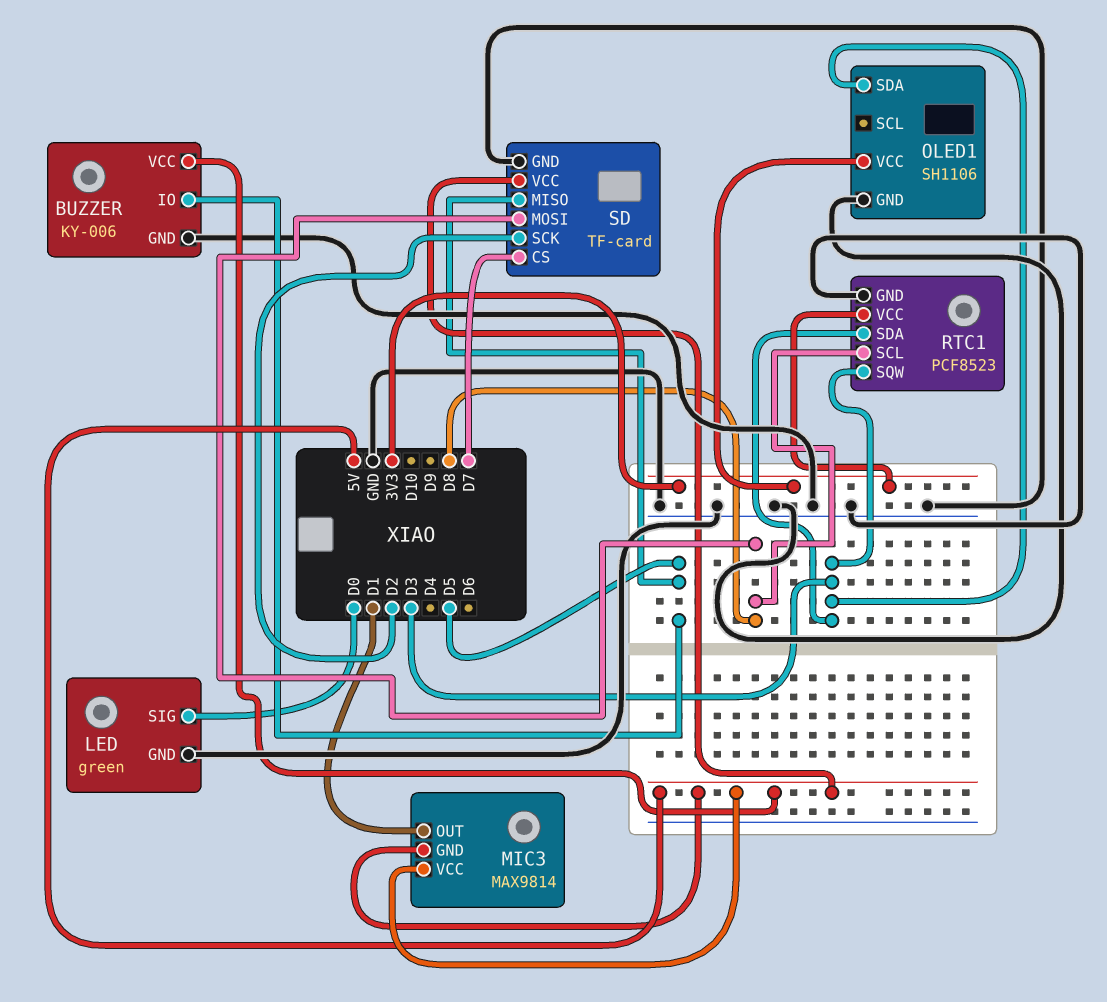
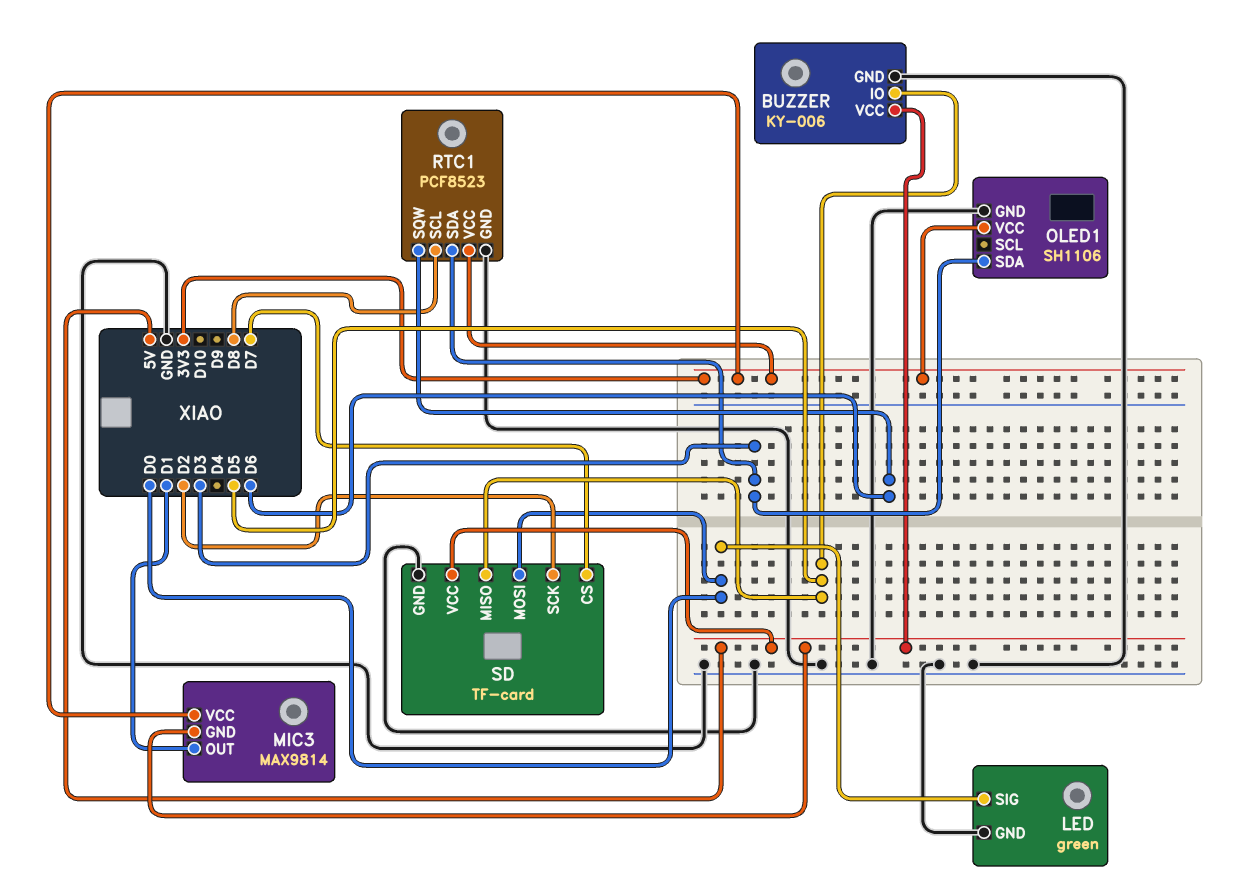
MIC3 pin VCC: 5V -> 3V3
RTC1 pin SQW: D3 -> D6
SD pin MOSI: D8 -> D0

